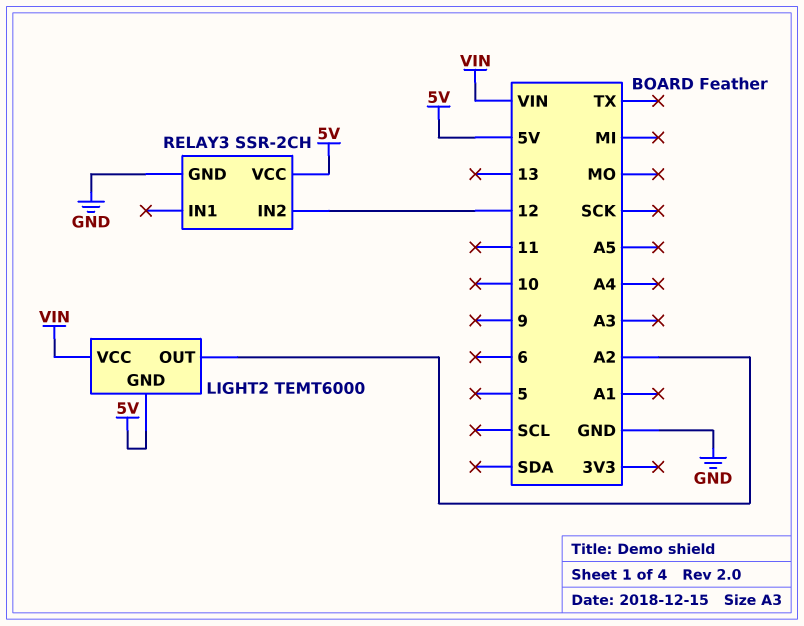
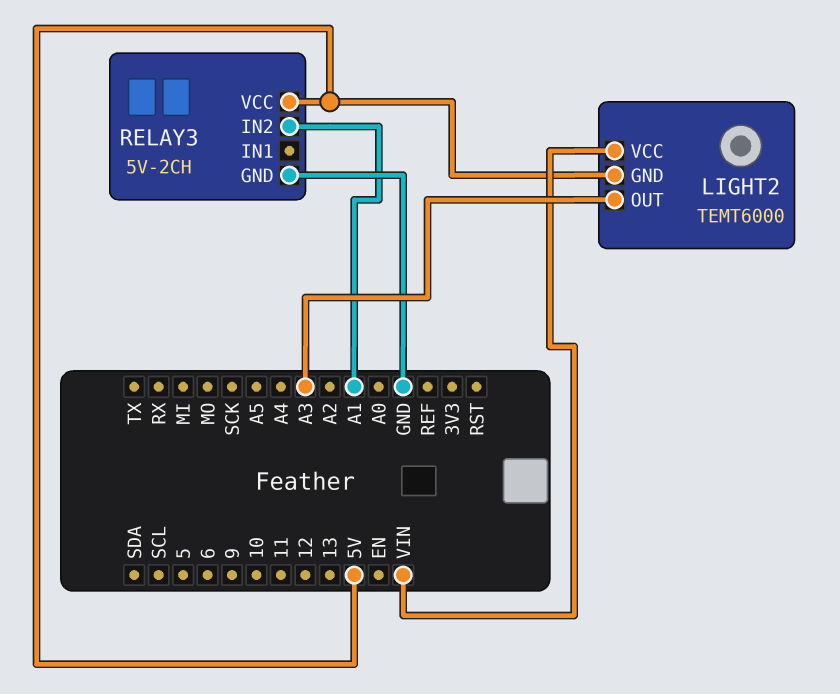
LIGHT2 pin OUT: A2 -> A3
RELAY3: SSR-2CH -> 5V-2CH
RELAY3 pin IN2: 12 -> A1

